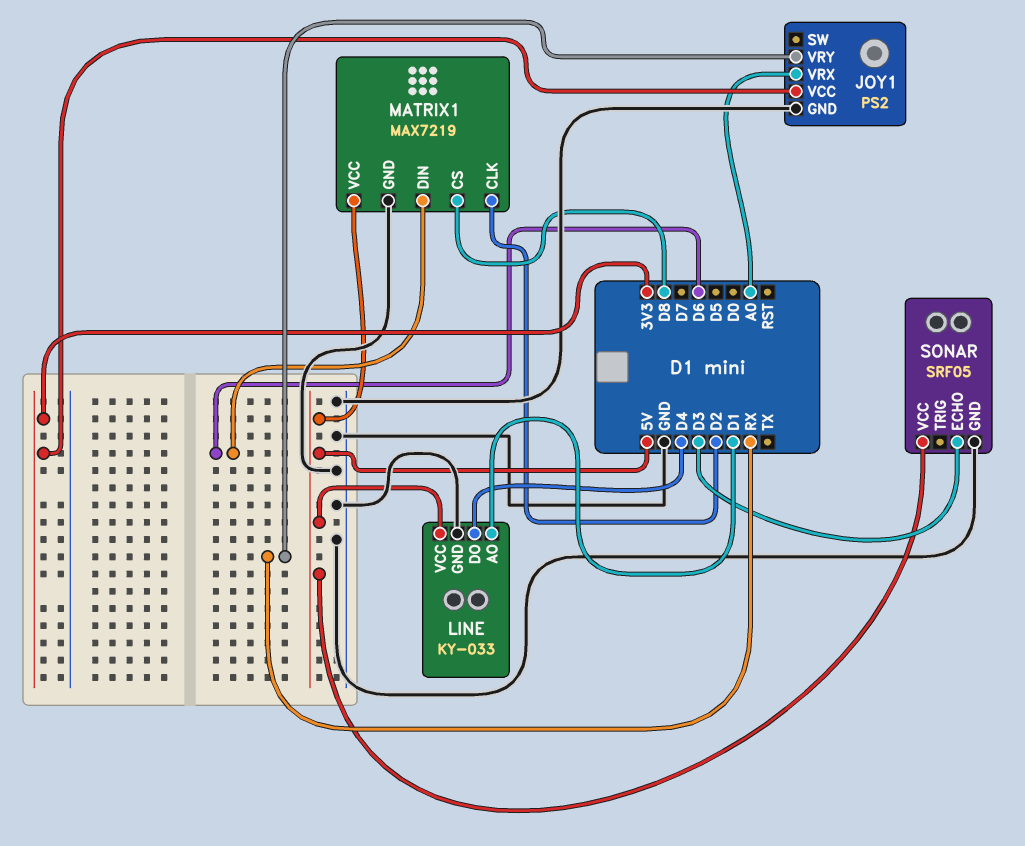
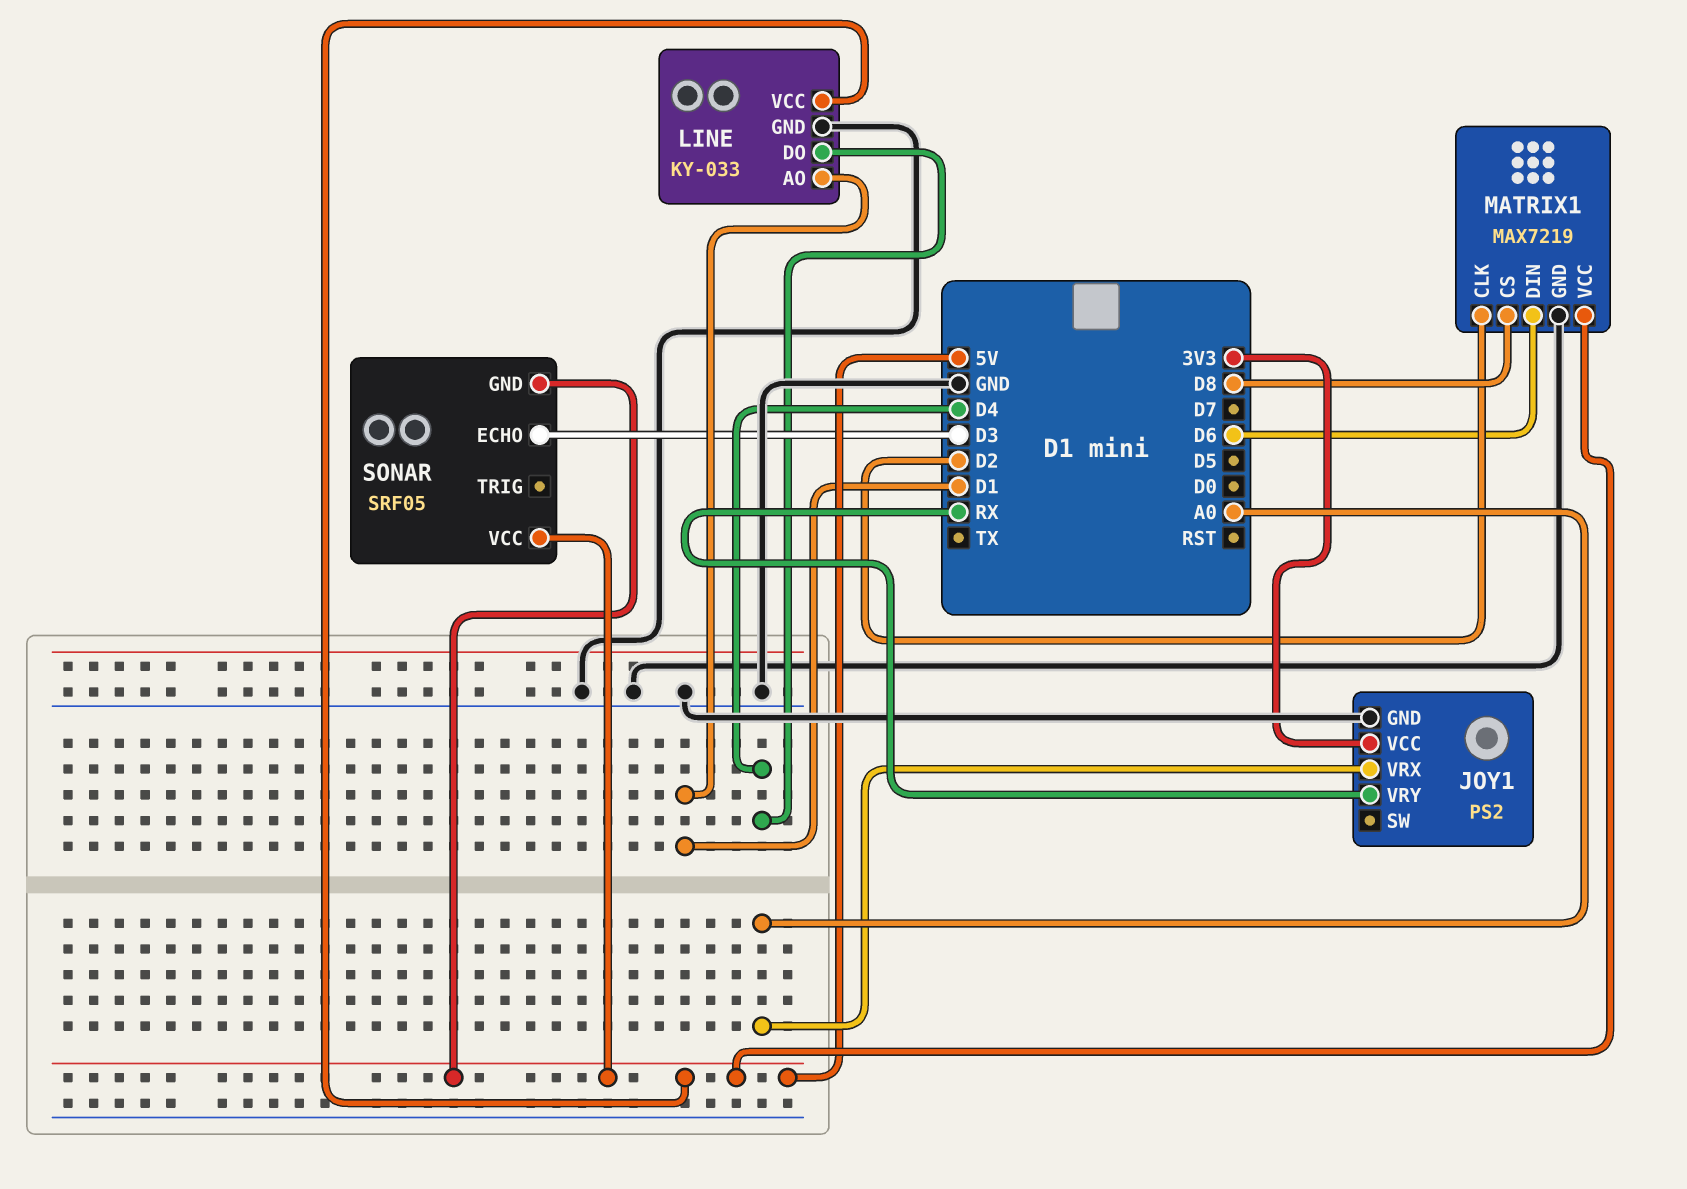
SONAR pin GND: GND -> 5V

